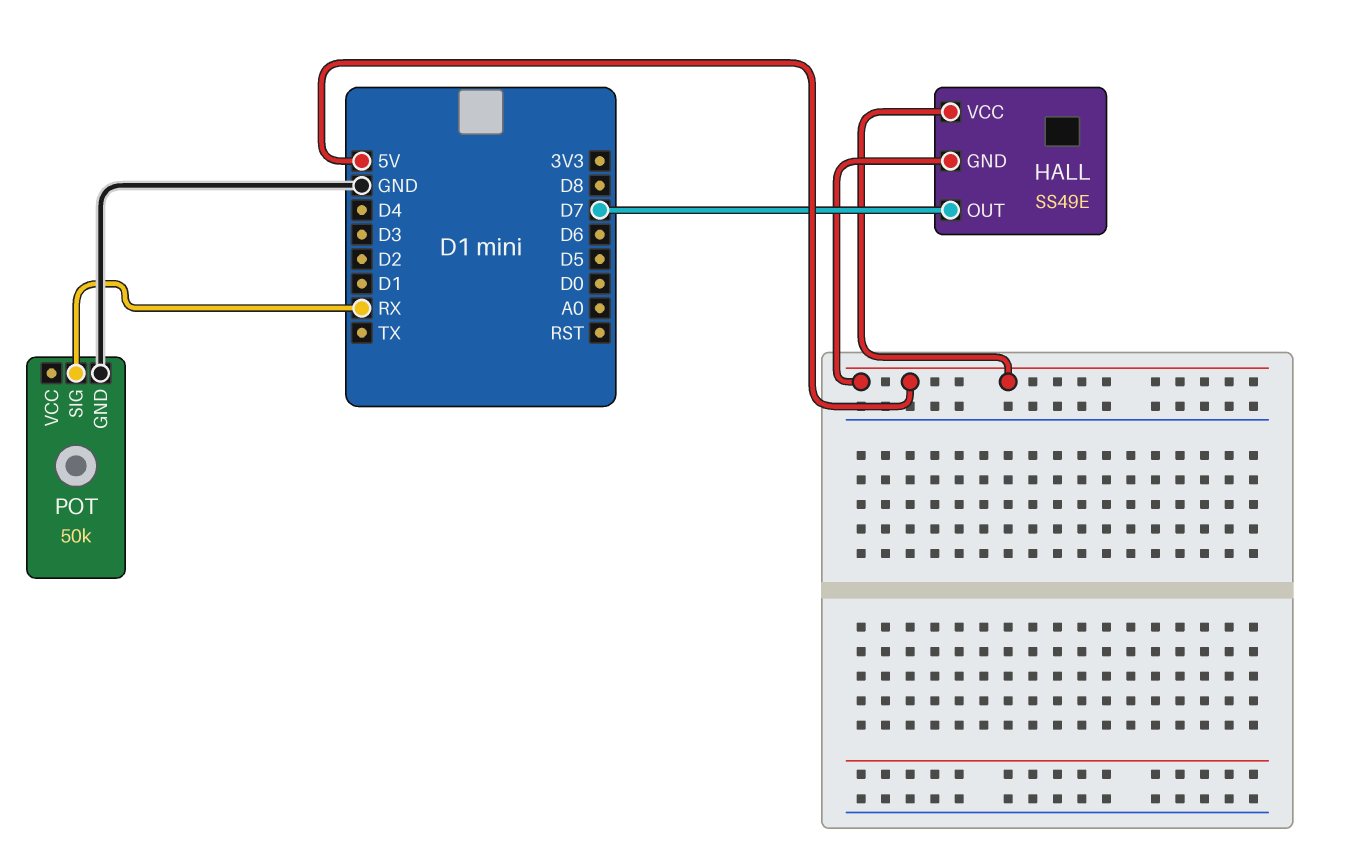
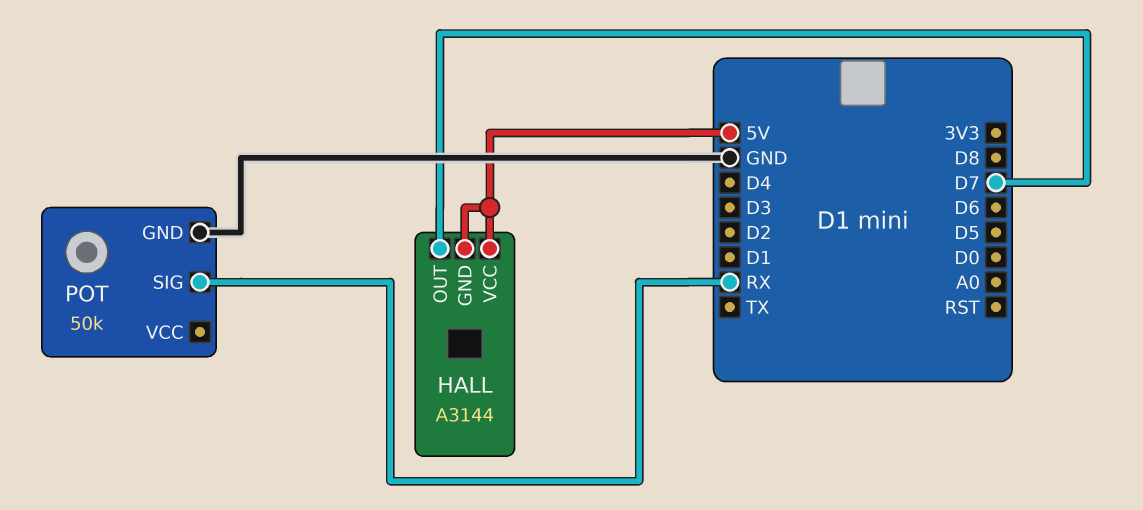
HALL: SS49E -> A3144

